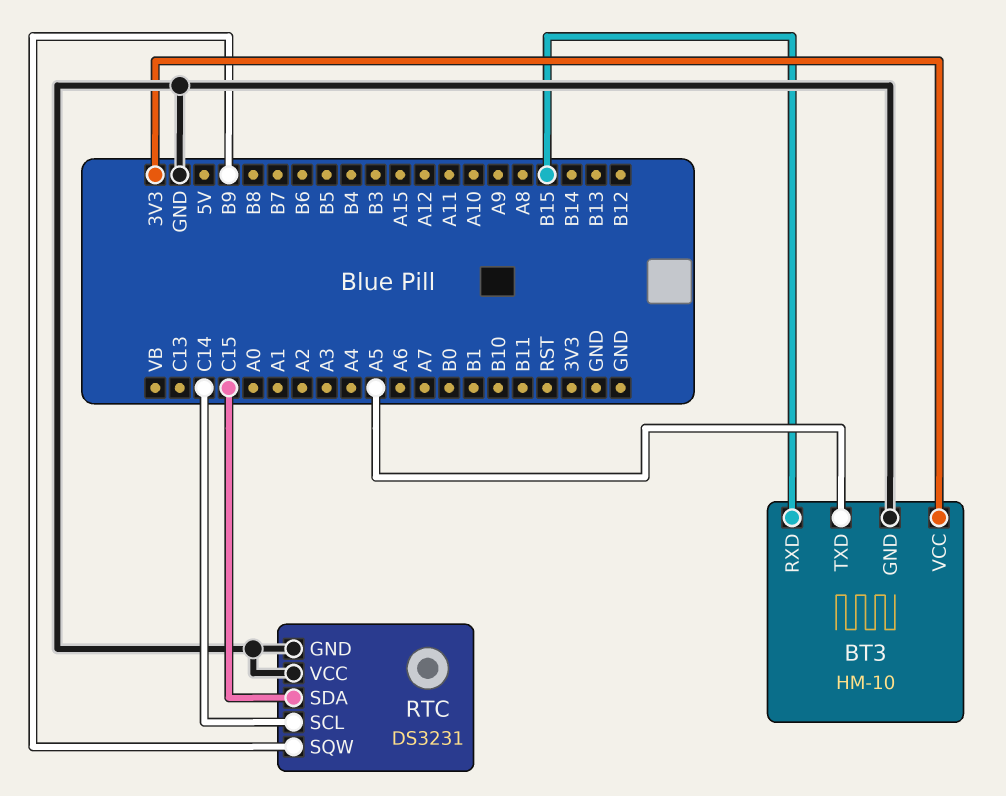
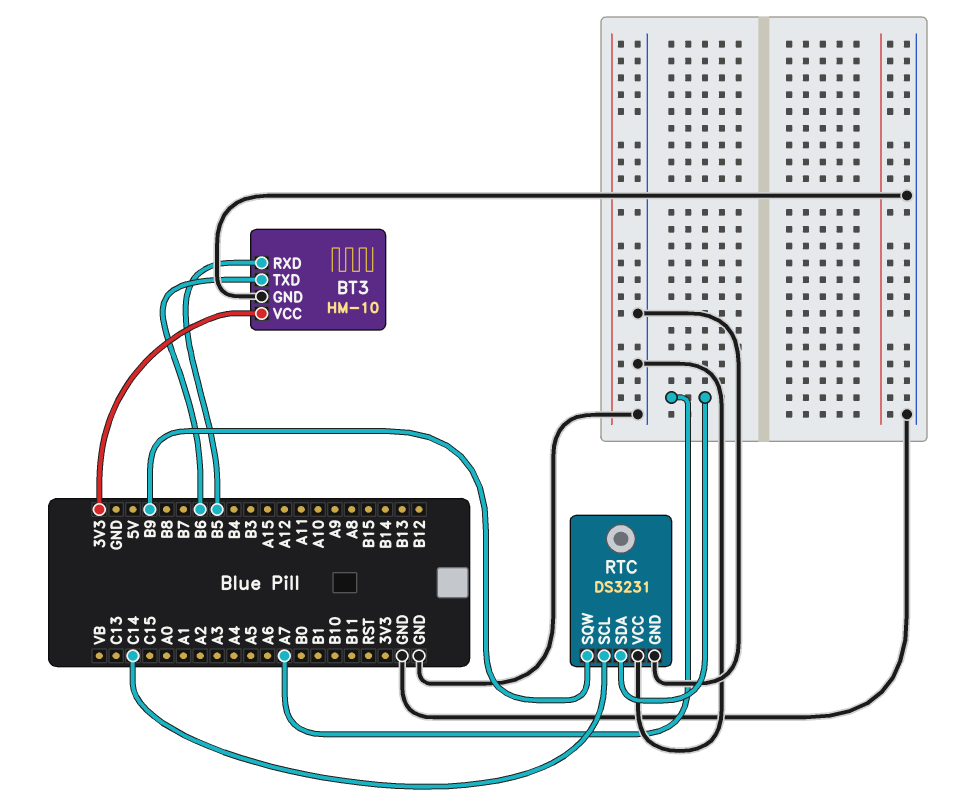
BT3 pin RXD: B15 -> B5
BT3 pin TXD: A5 -> B6
RTC pin SDA: C15 -> A7

